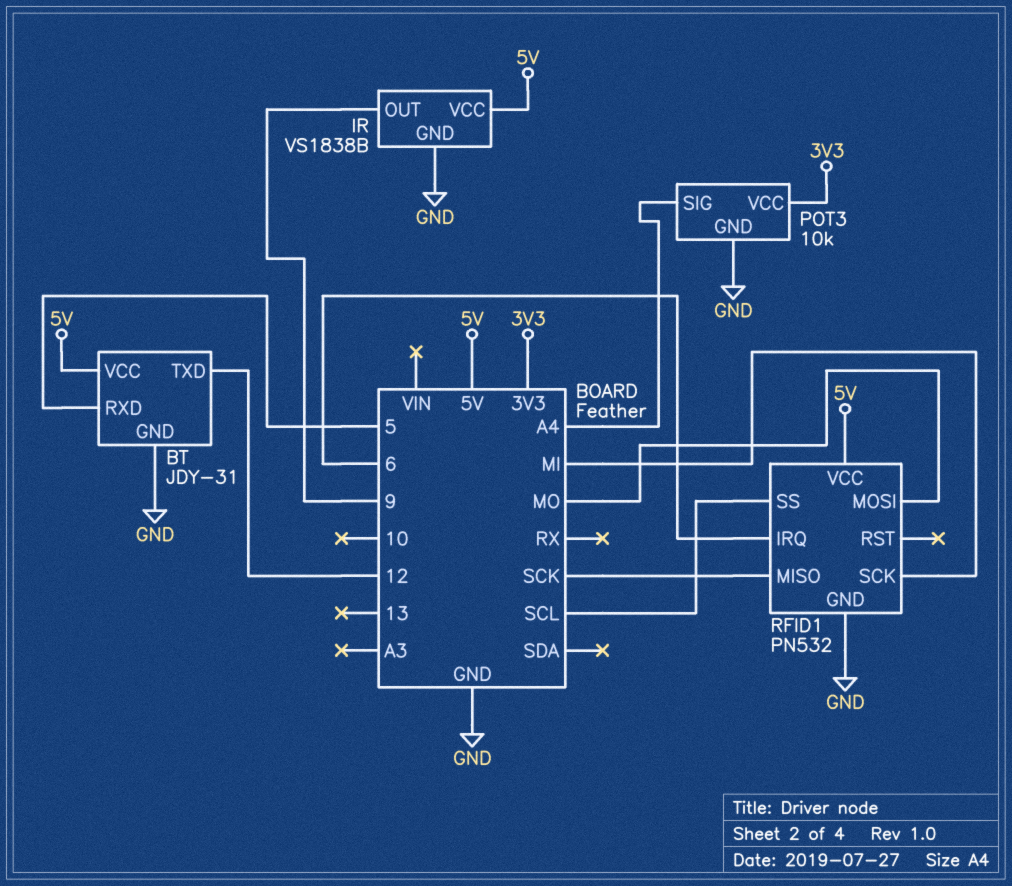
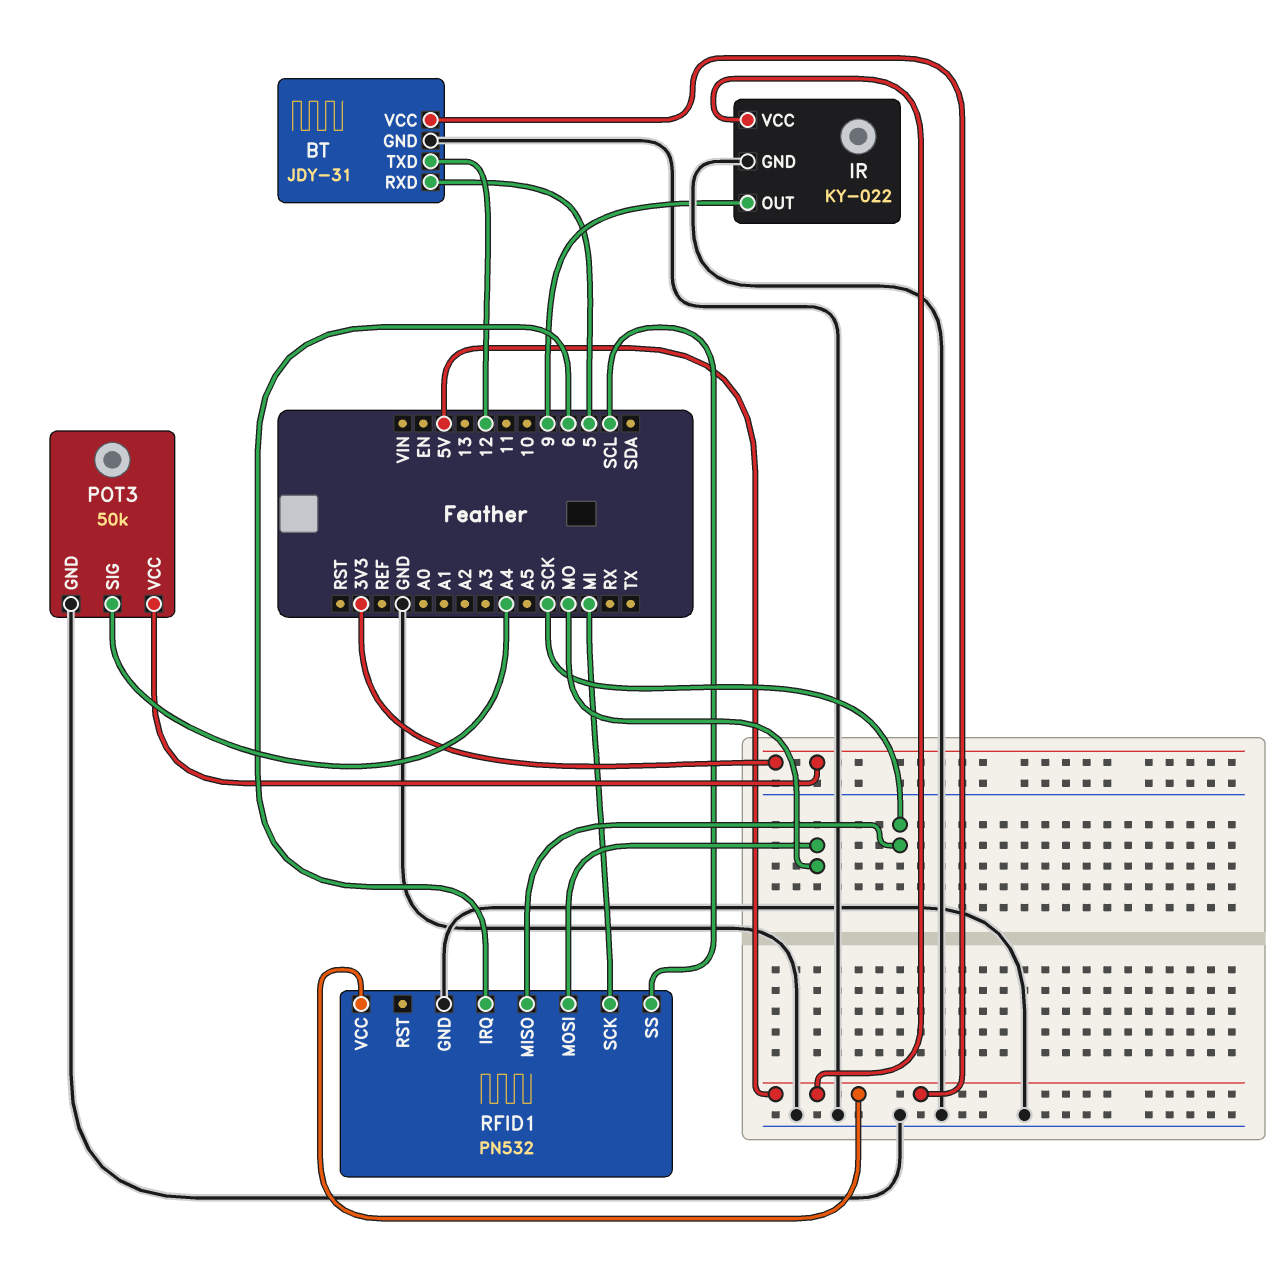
IR: VS1838B -> KY-022
POT3: 10k -> 50k

